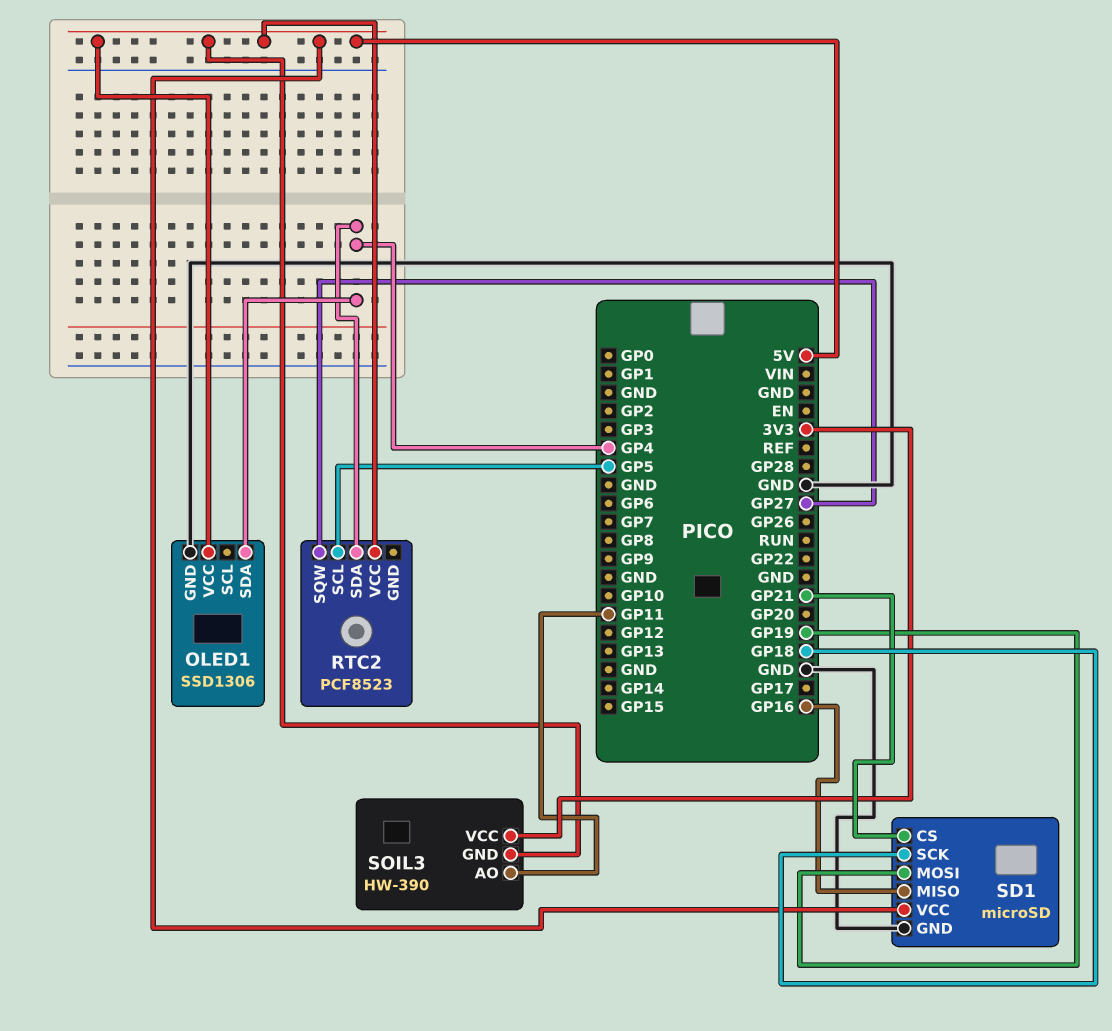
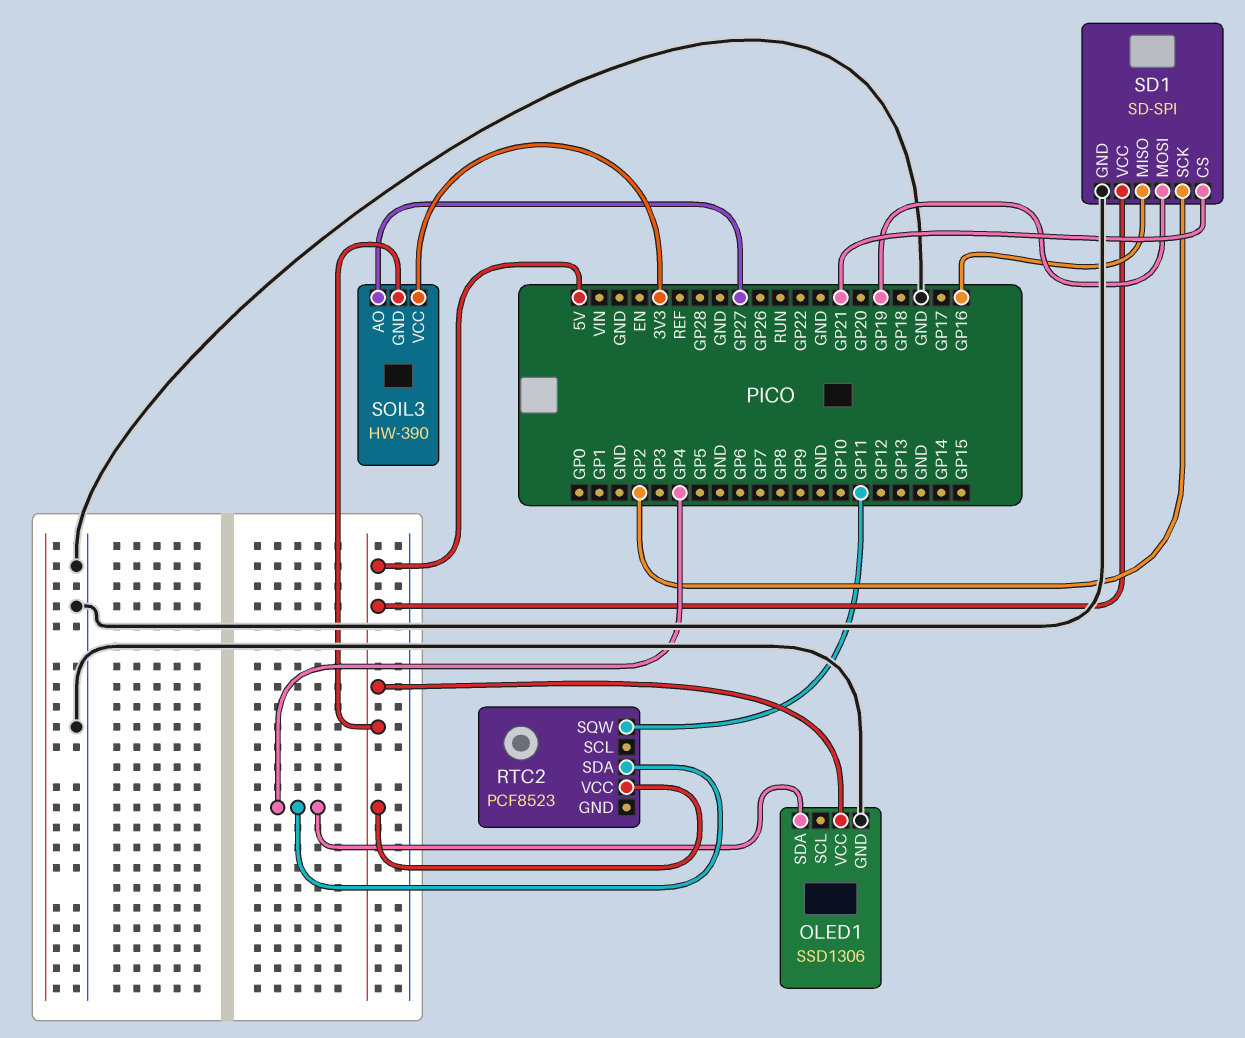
RTC2 pin SCL: GP5 -> none
RTC2 pin SQW: GP27 -> GP11
SD1: microSD -> SD-SPI
SD1 pin SCK: GP18 -> GP2
SOIL3 pin AO: GP11 -> GP27

